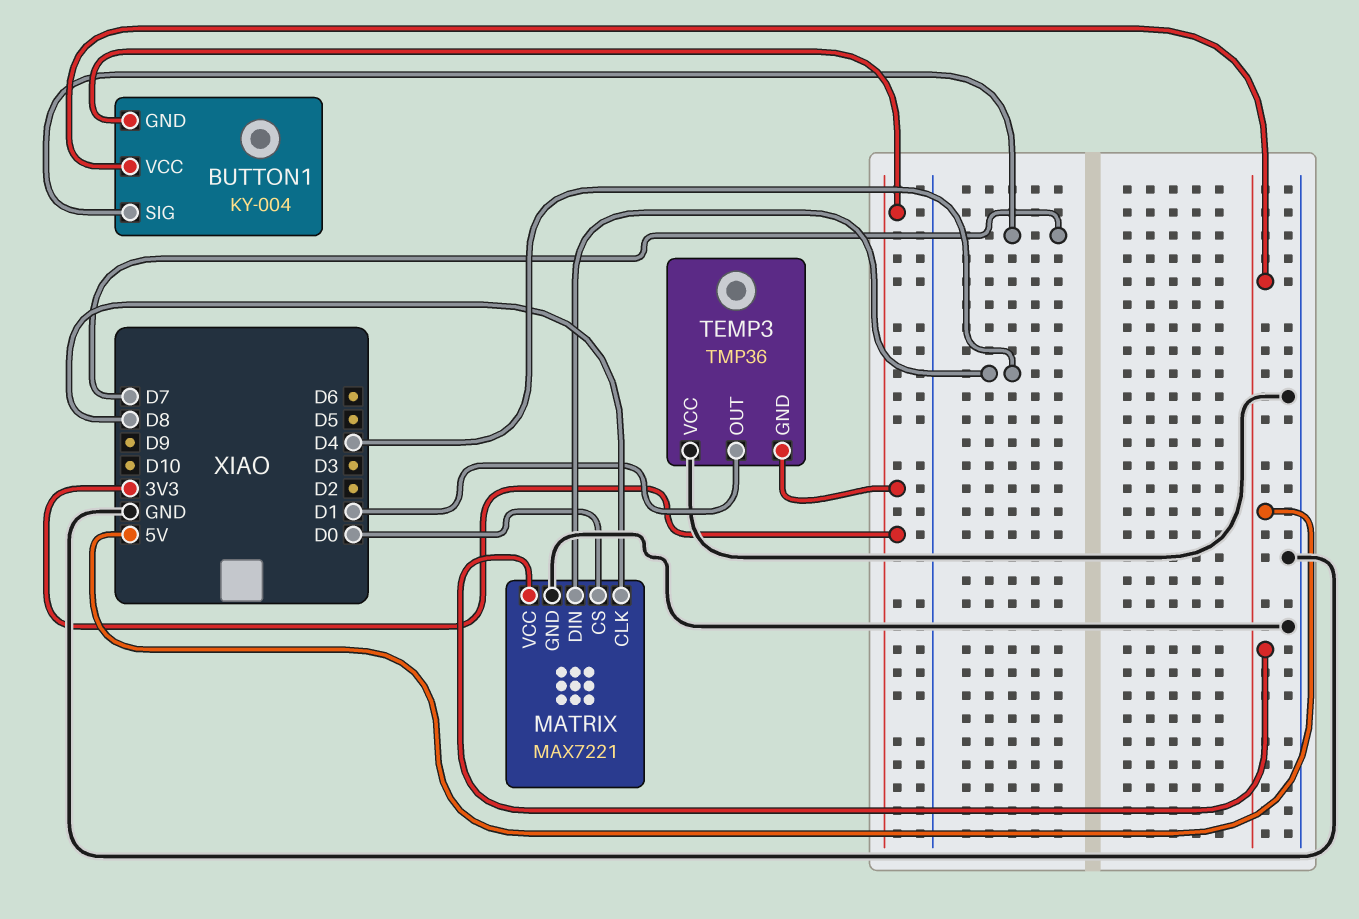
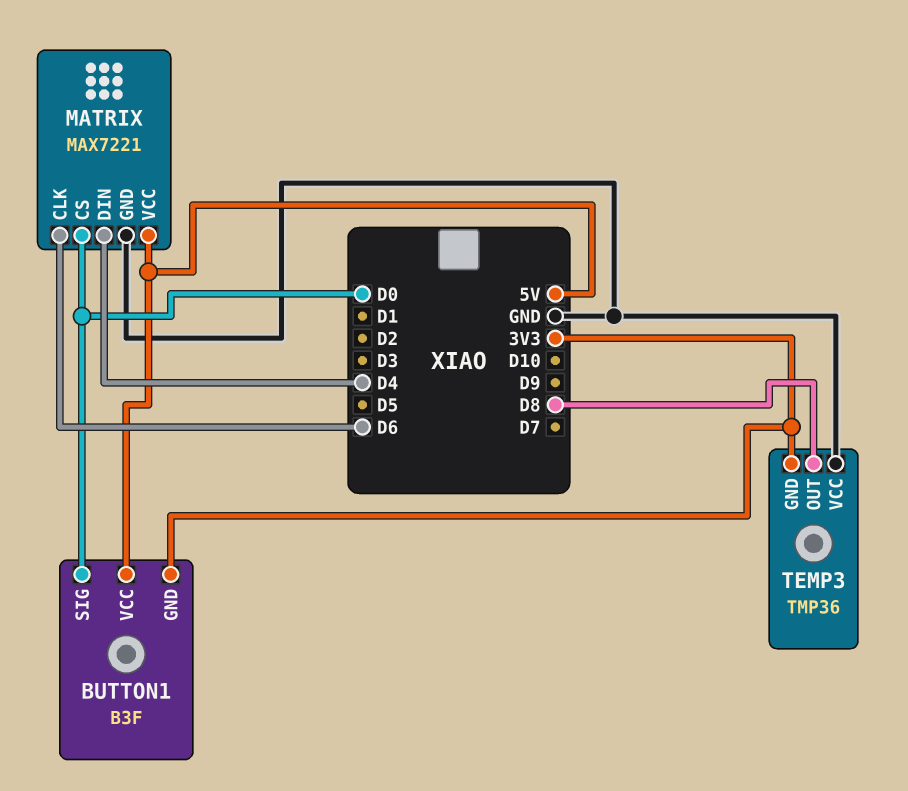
BUTTON1: KY-004 -> B3F
BUTTON1 pin SIG: D7 -> D0
MATRIX pin CLK: D8 -> D6
TEMP3 pin OUT: D1 -> D8

